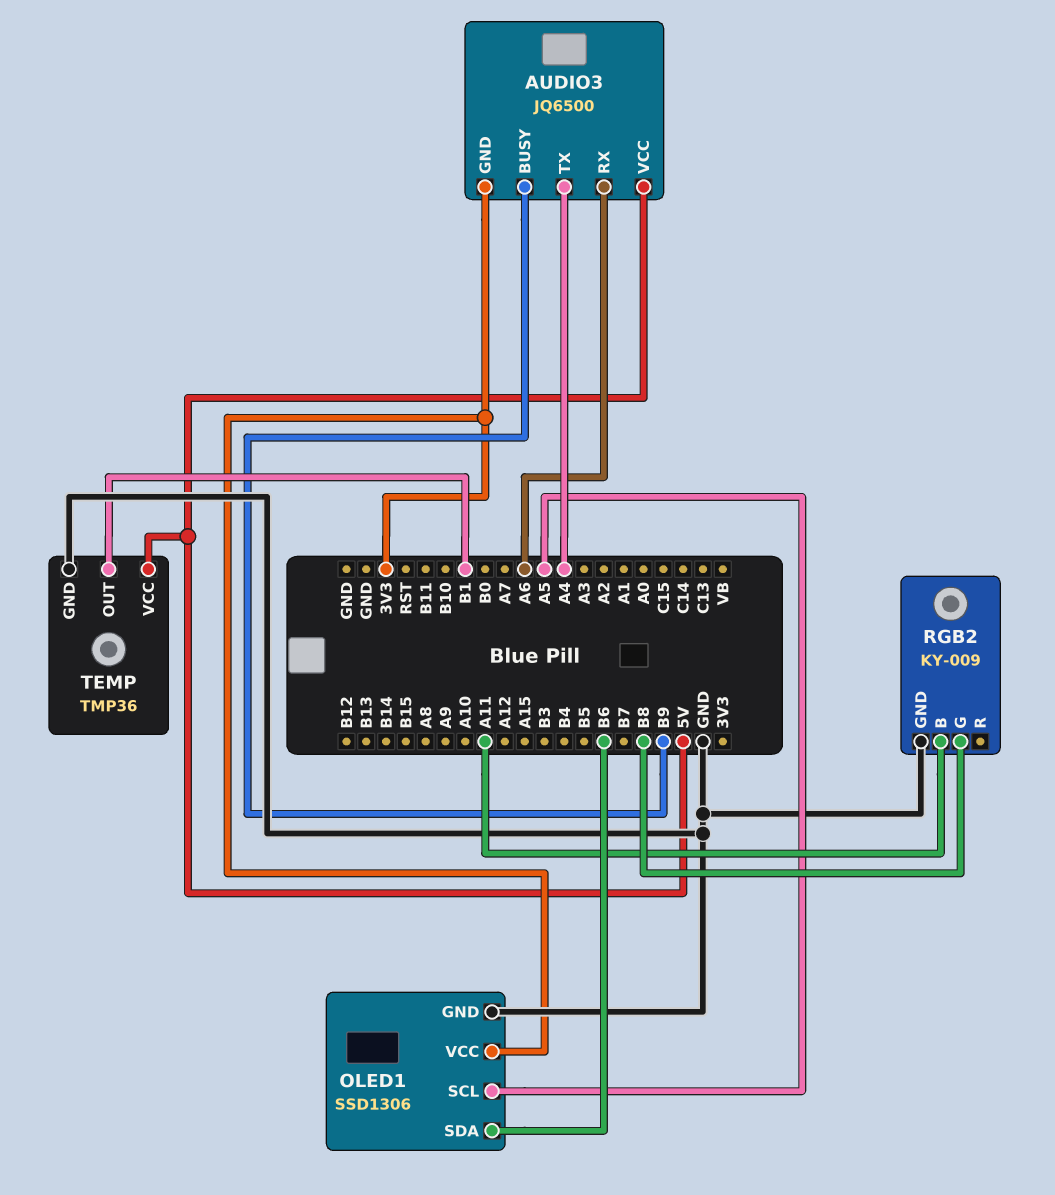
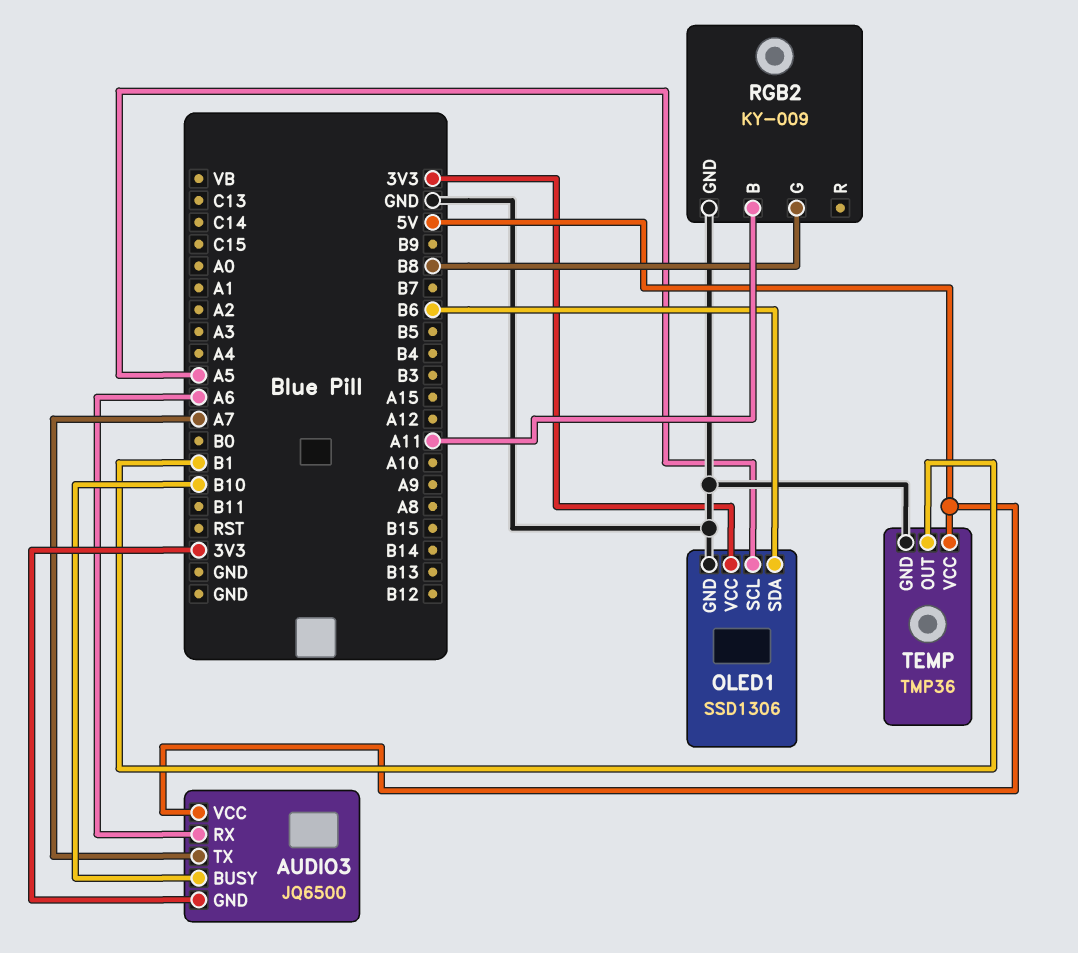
AUDIO3 pin BUSY: B9 -> B10
AUDIO3 pin TX: A4 -> A7

